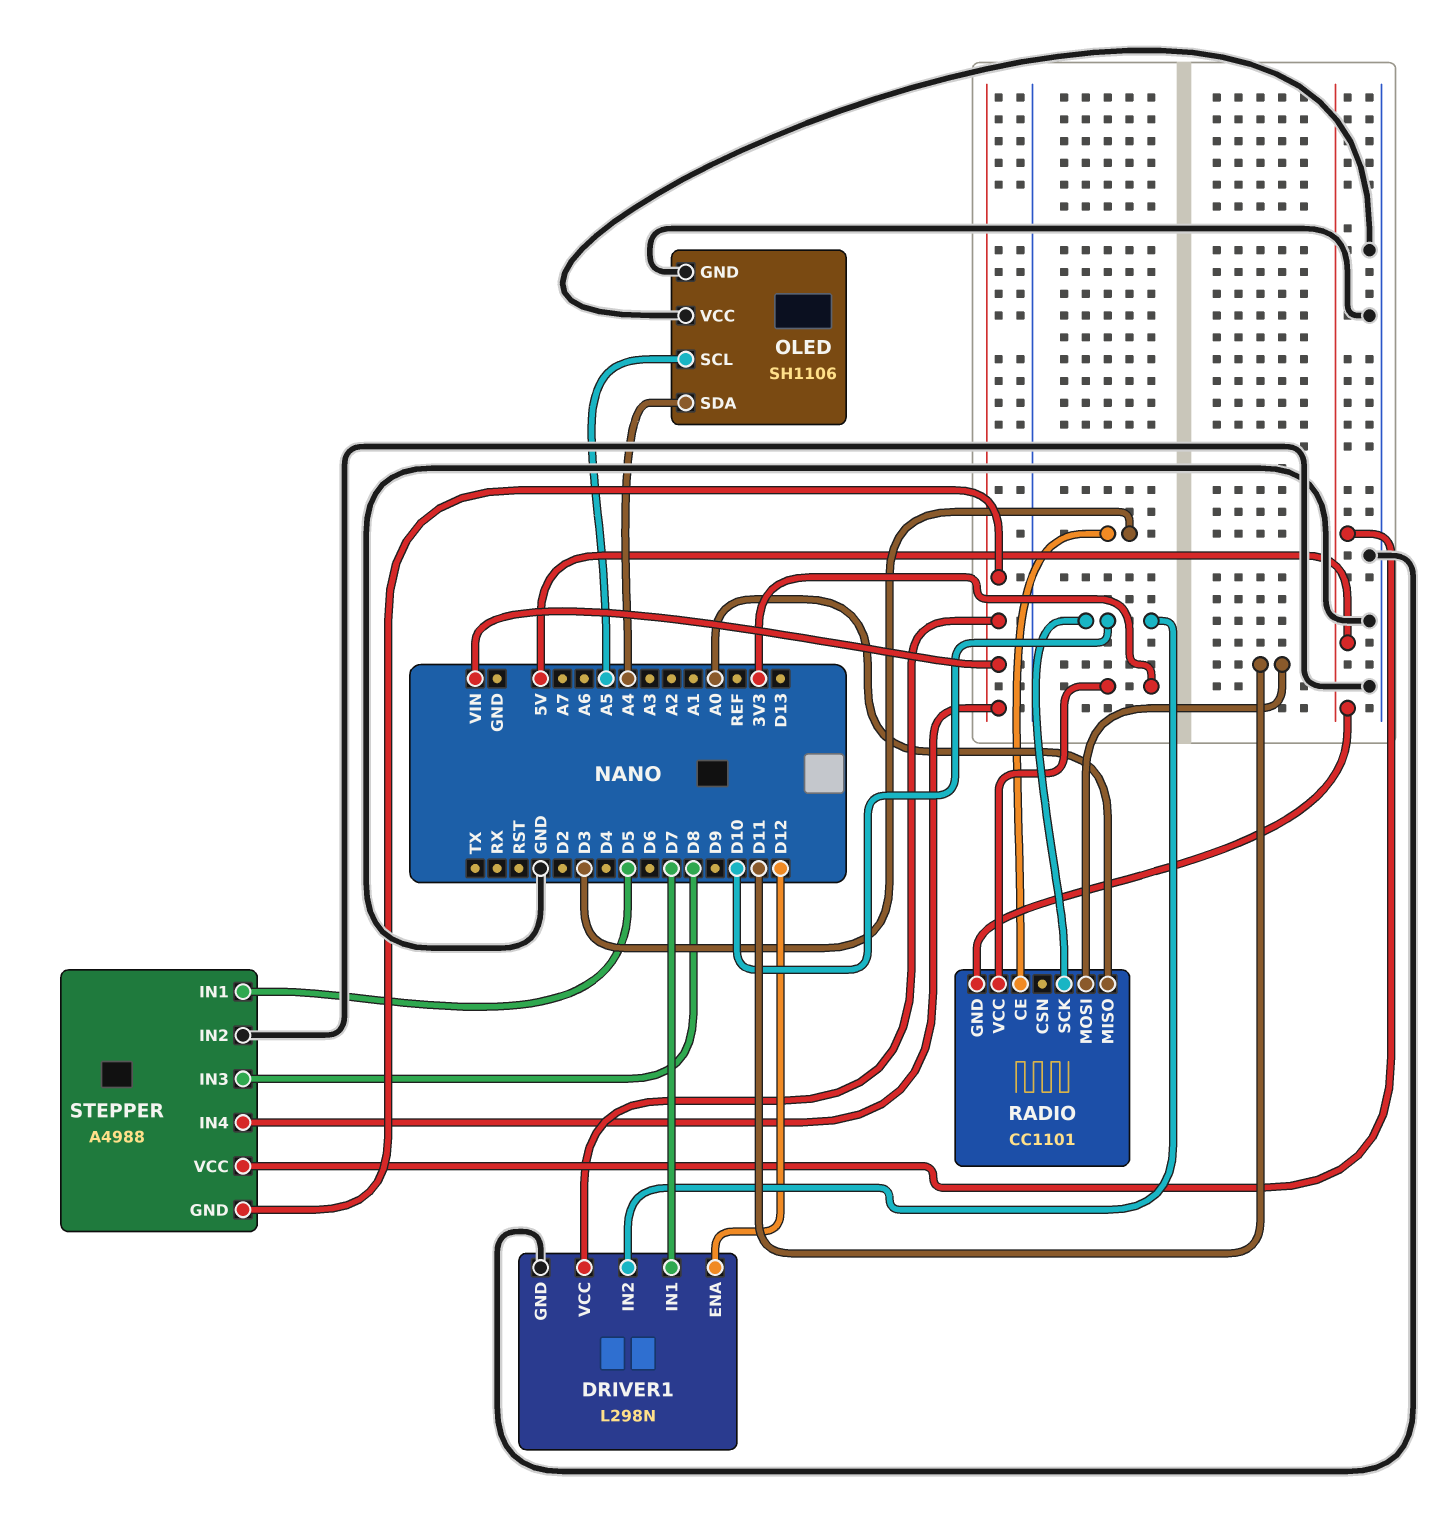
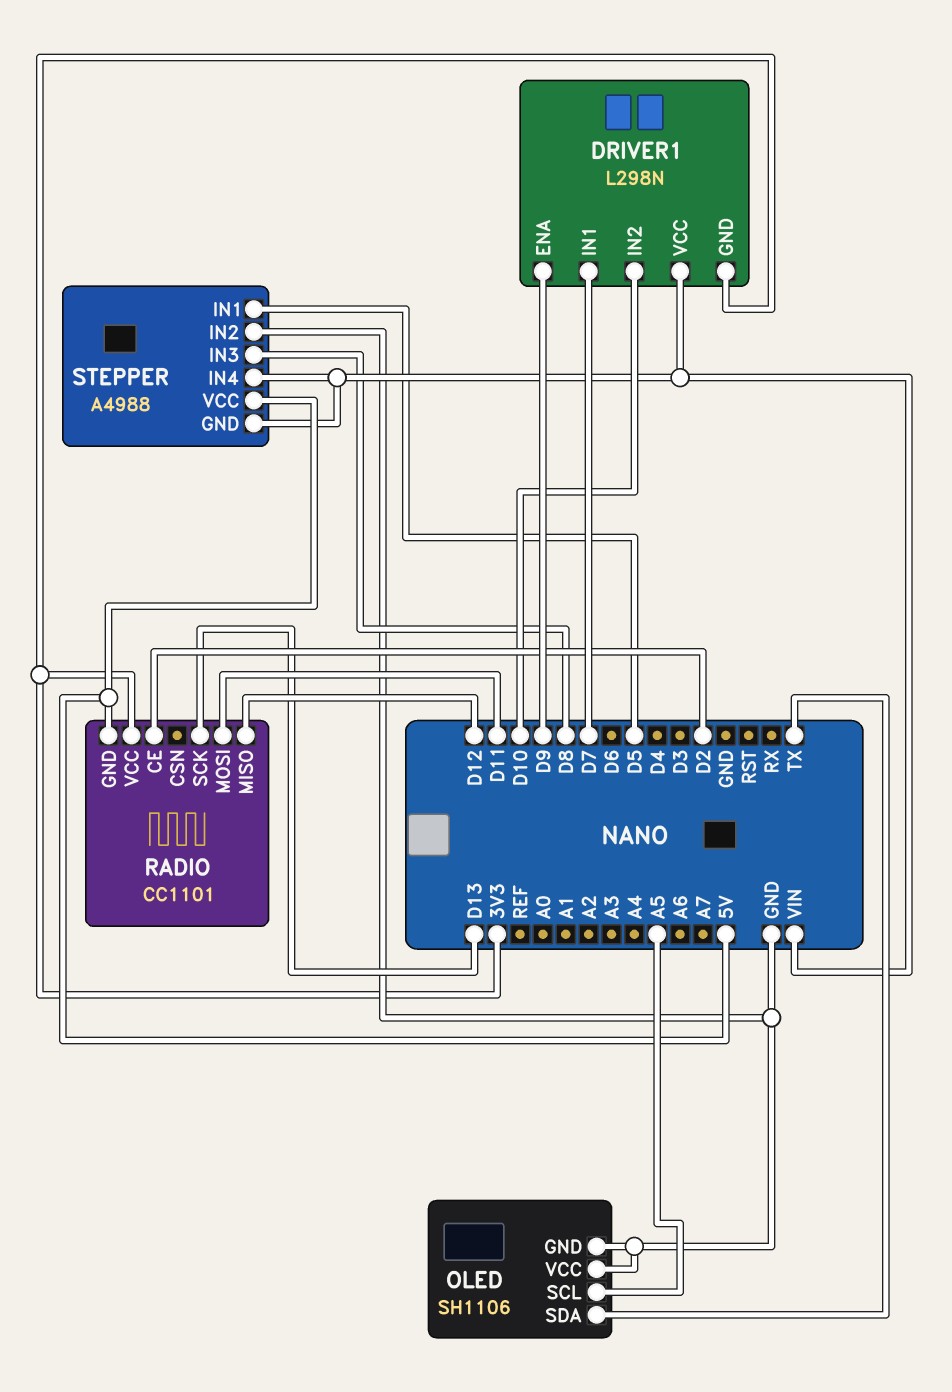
DRIVER1 pin ENA: D12 -> D9
DRIVER1 pin GND: GND -> 3V3
OLED pin SDA: A4 -> TX
RADIO pin CE: D3 -> D2
RADIO pin MISO: A0 -> D12
RADIO pin SCK: D10 -> D13

